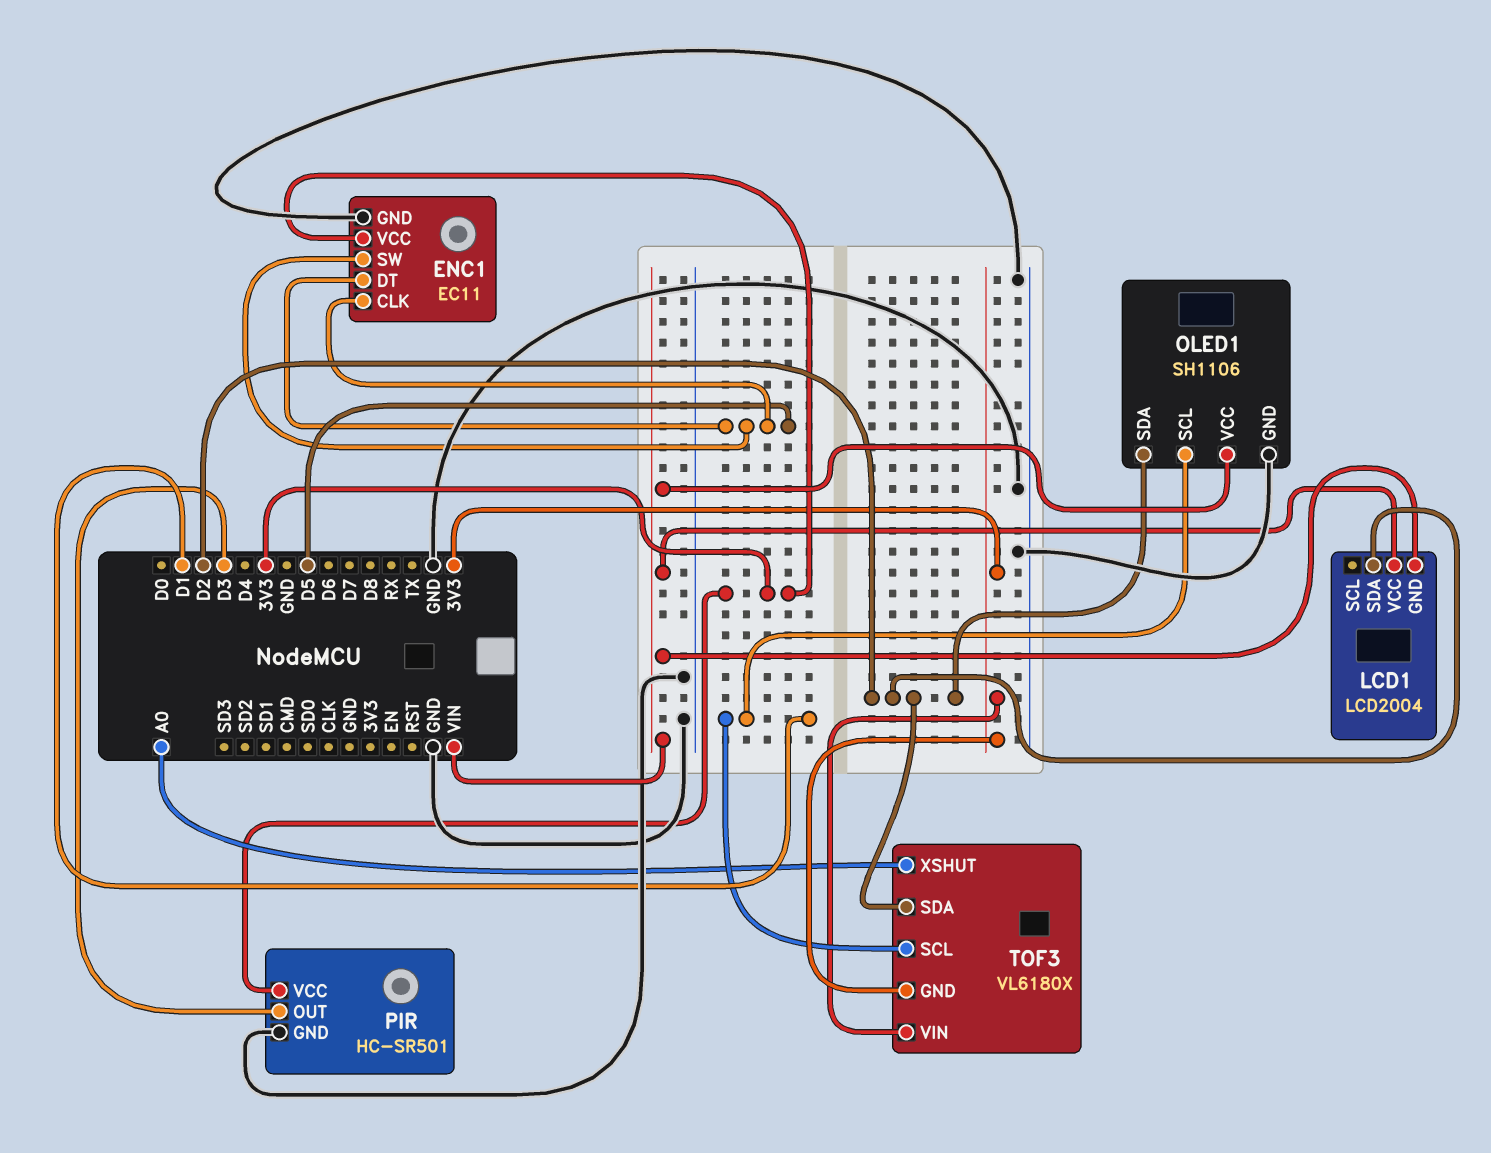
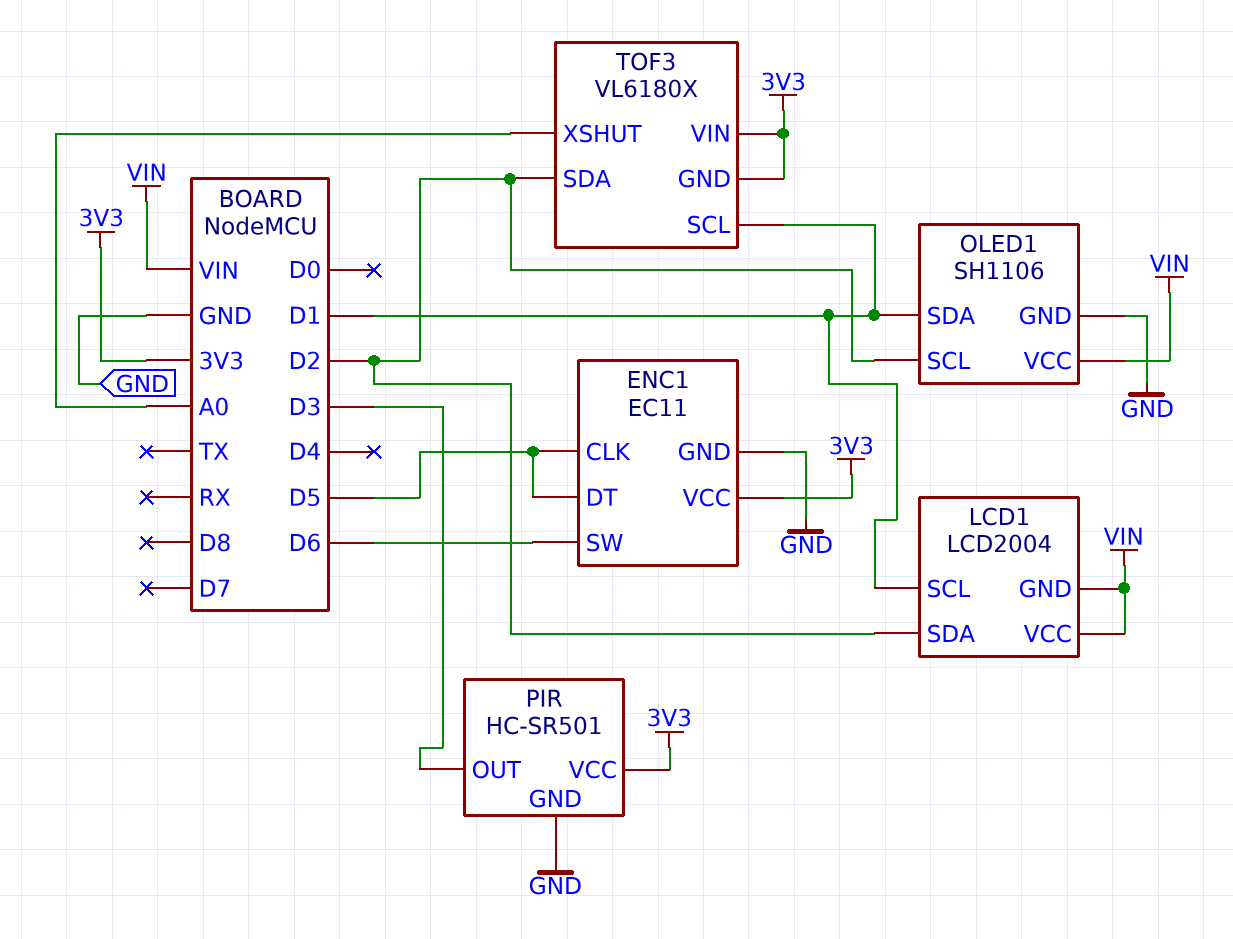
ENC1 pin SW: D5 -> D6
LCD1 pin SCL: none -> D1
OLED1 pin SCL: D1 -> D2
OLED1 pin SDA: D2 -> D1

